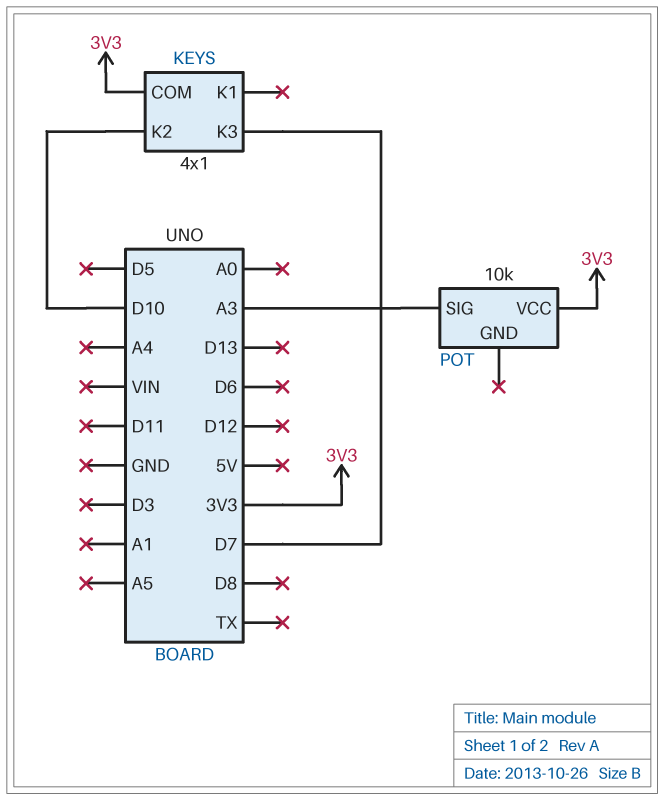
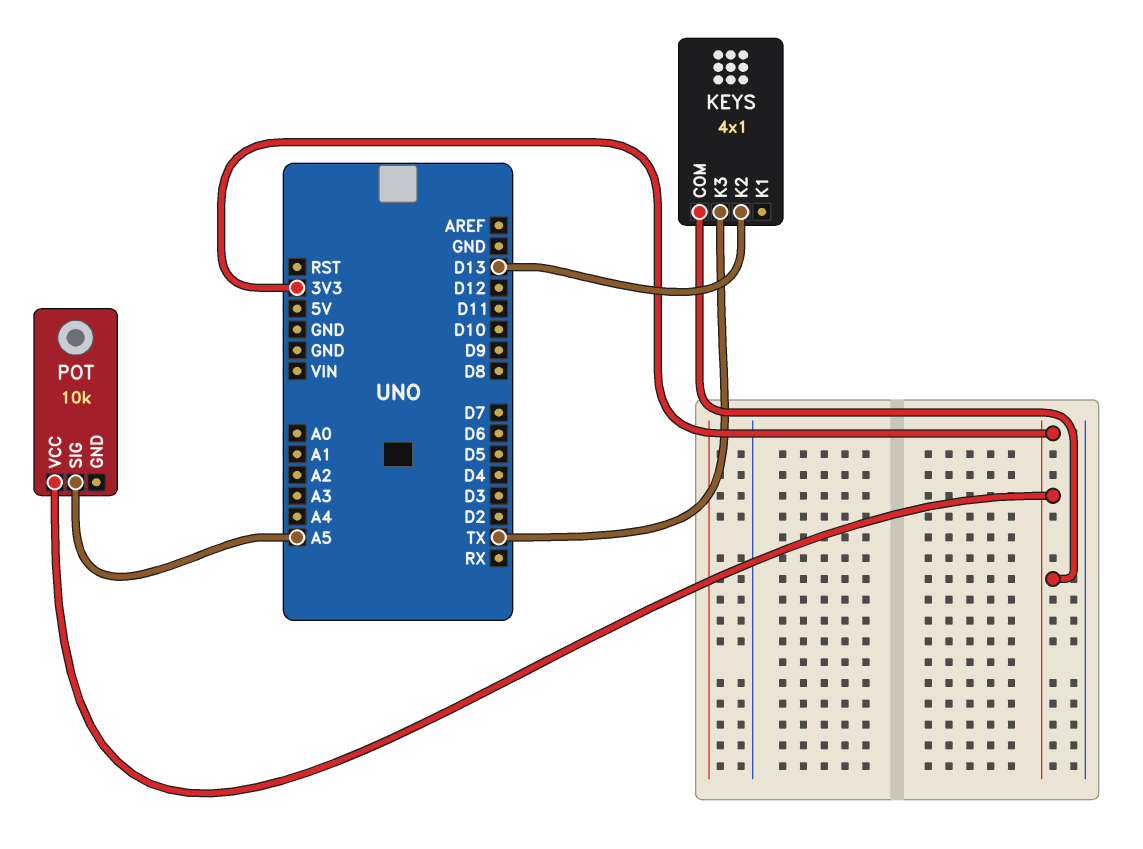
KEYS pin K2: D10 -> D13
KEYS pin K3: D7 -> TX
POT pin SIG: A3 -> A5

